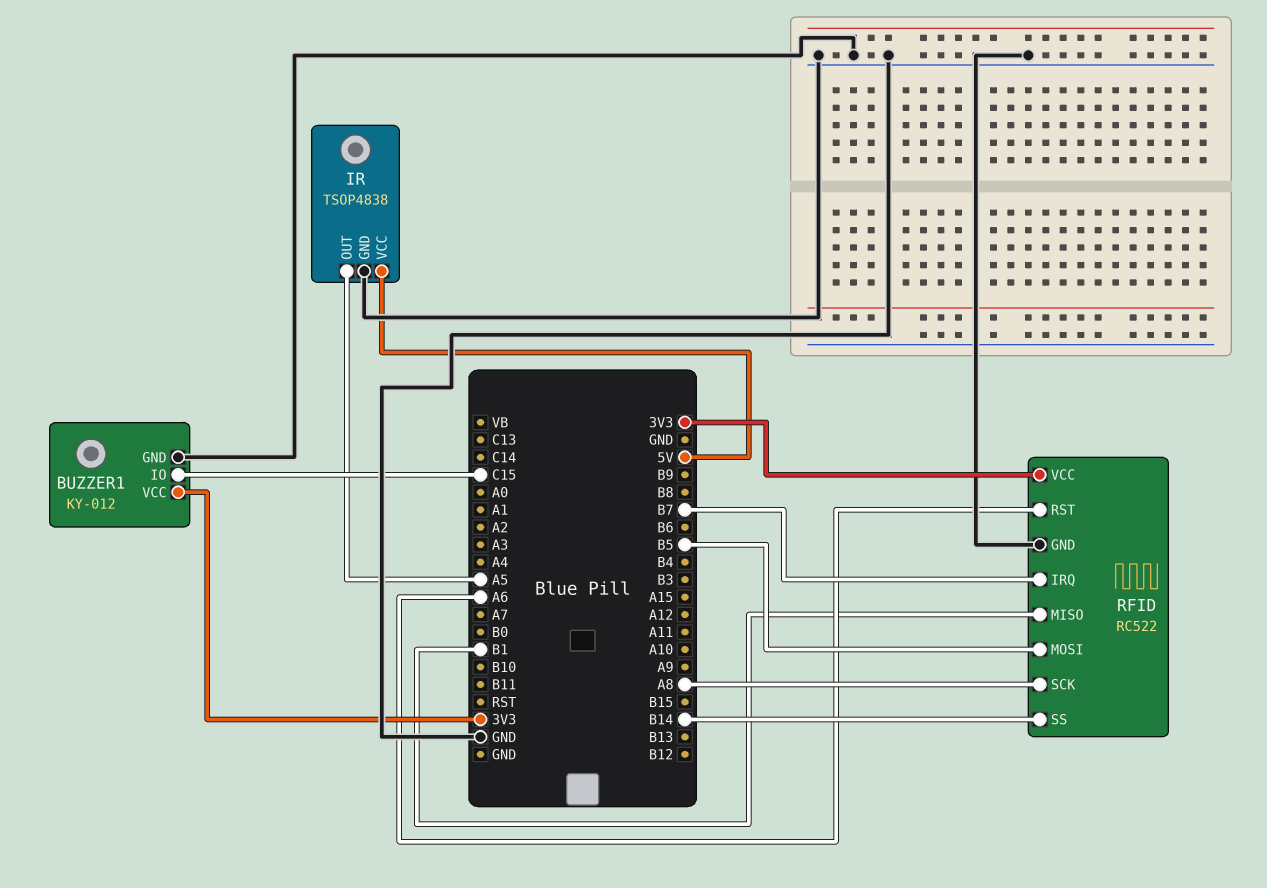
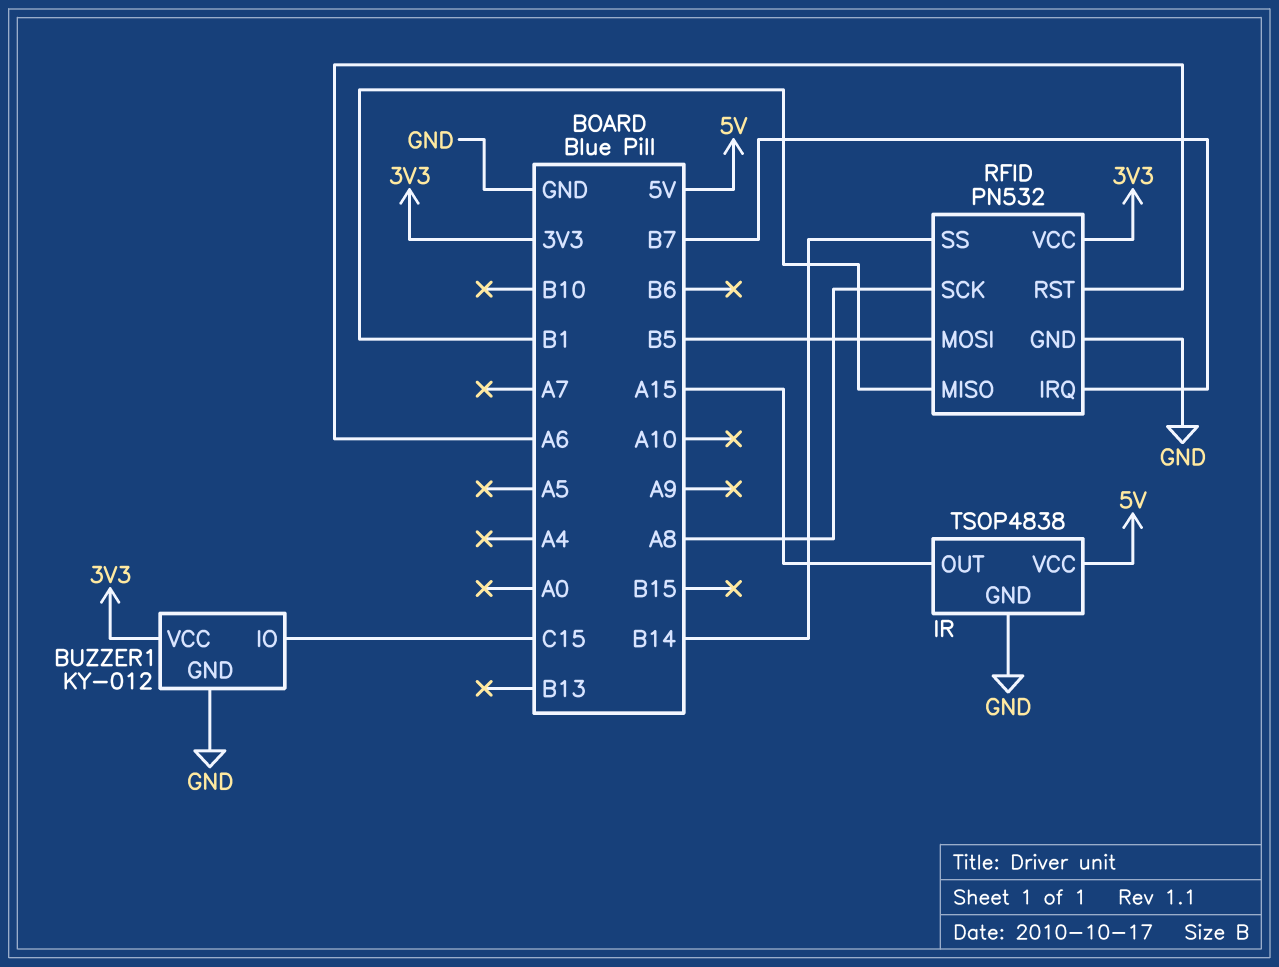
IR pin OUT: A5 -> A15
RFID: RC522 -> PN532

